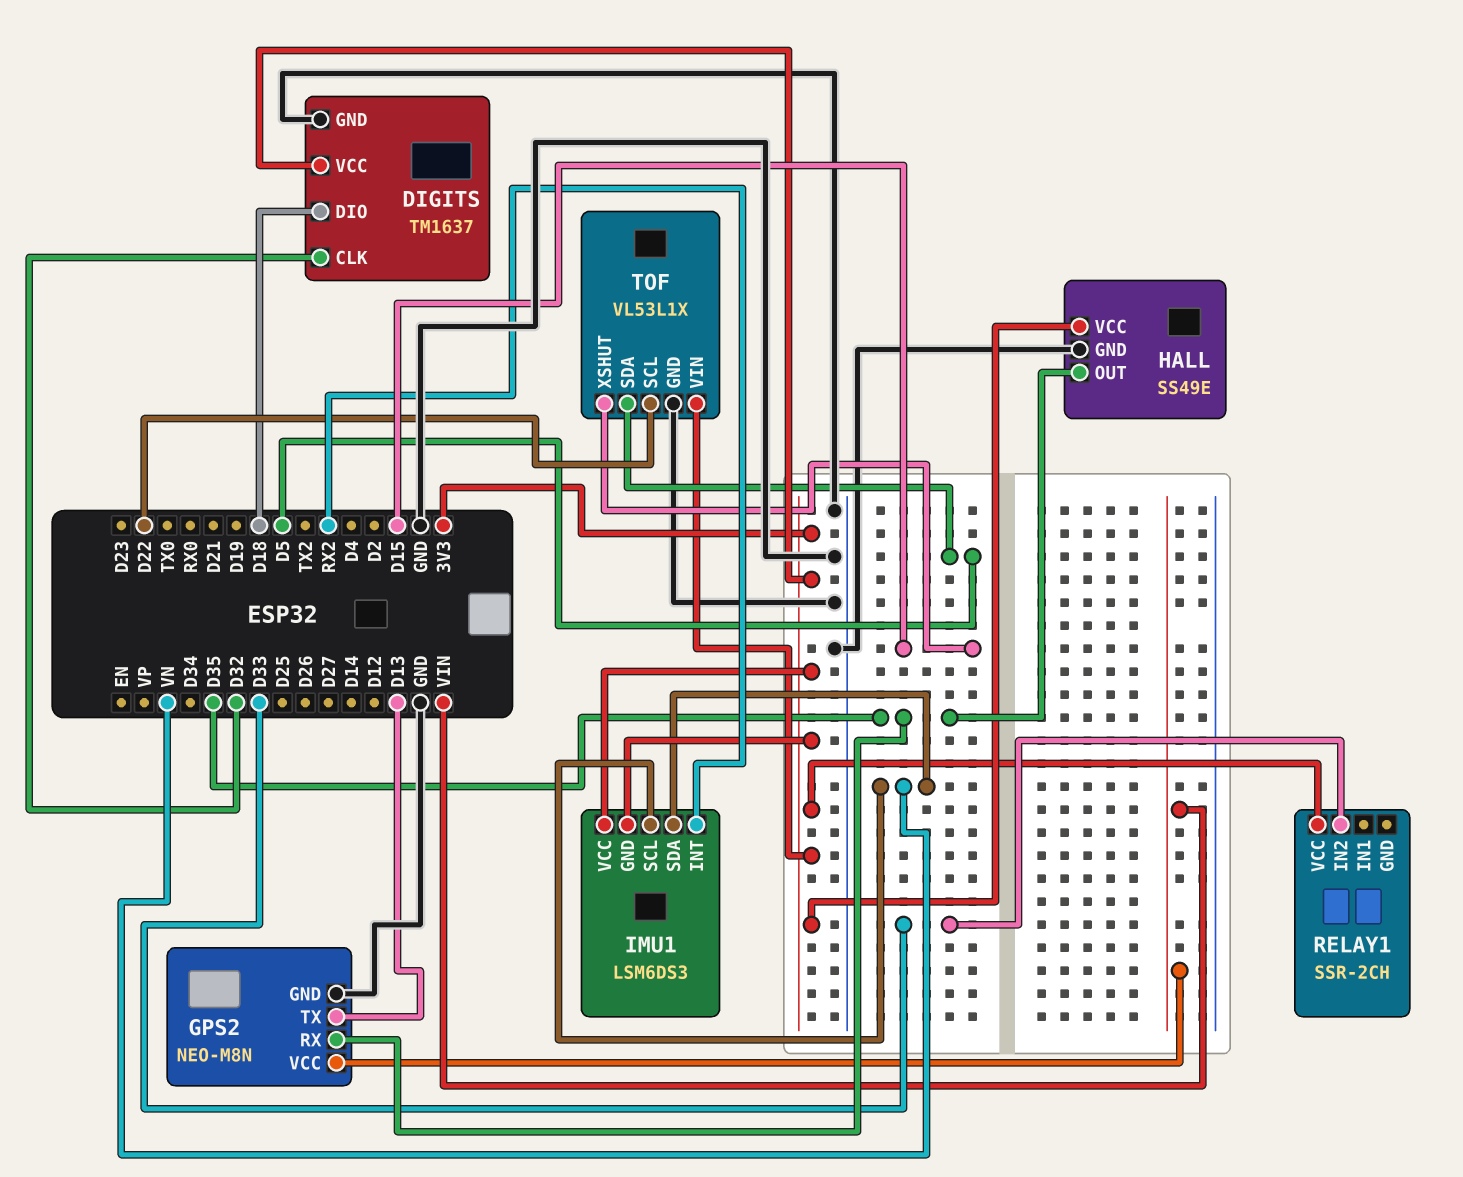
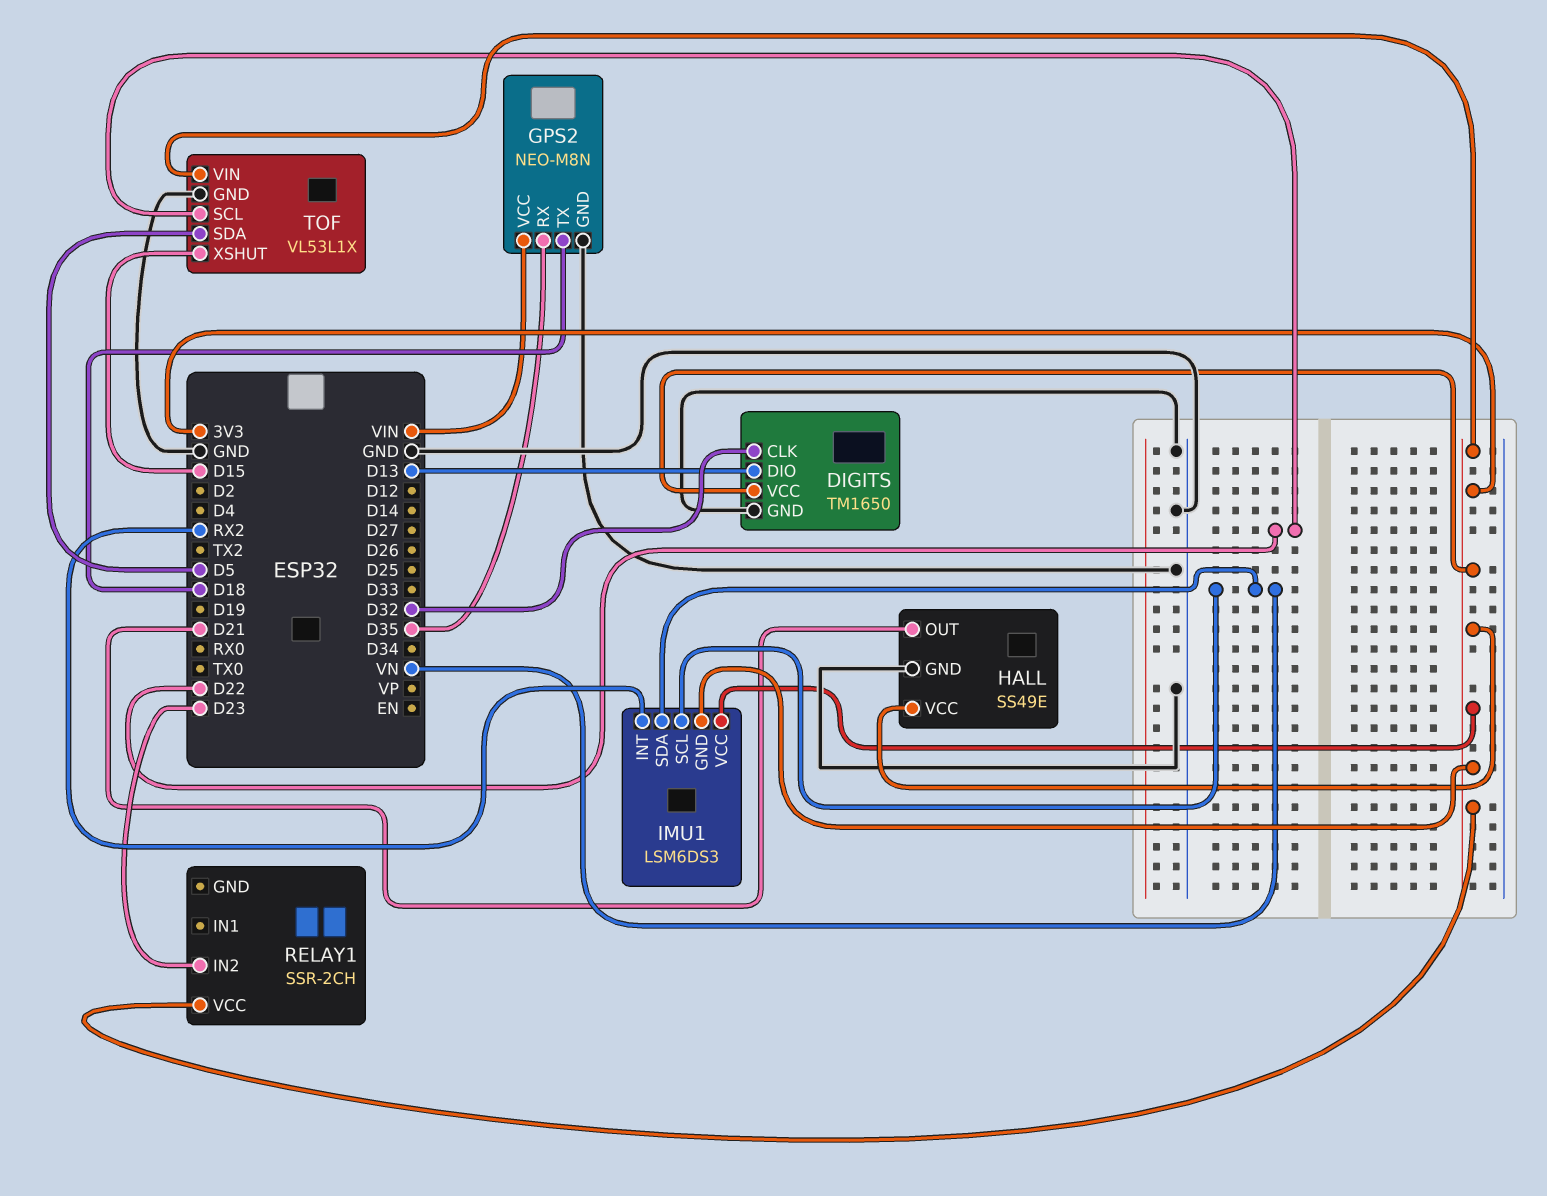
DIGITS: TM1637 -> TM1650
DIGITS pin DIO: D18 -> D13
GPS2 pin TX: D13 -> D18
HALL pin OUT: D35 -> D21
RELAY1 pin IN2: D33 -> D23

